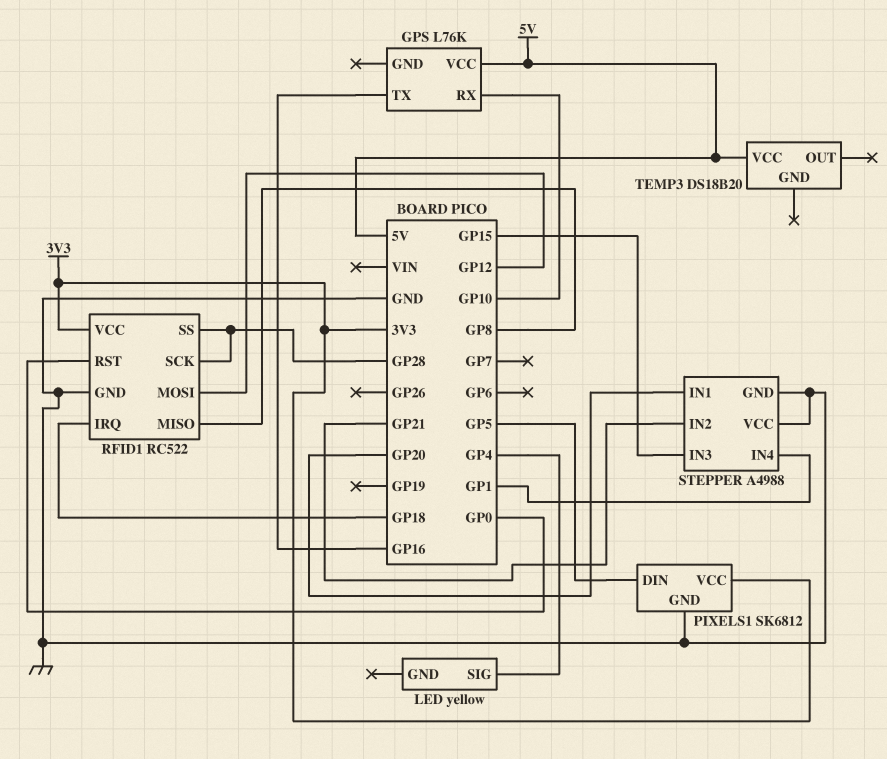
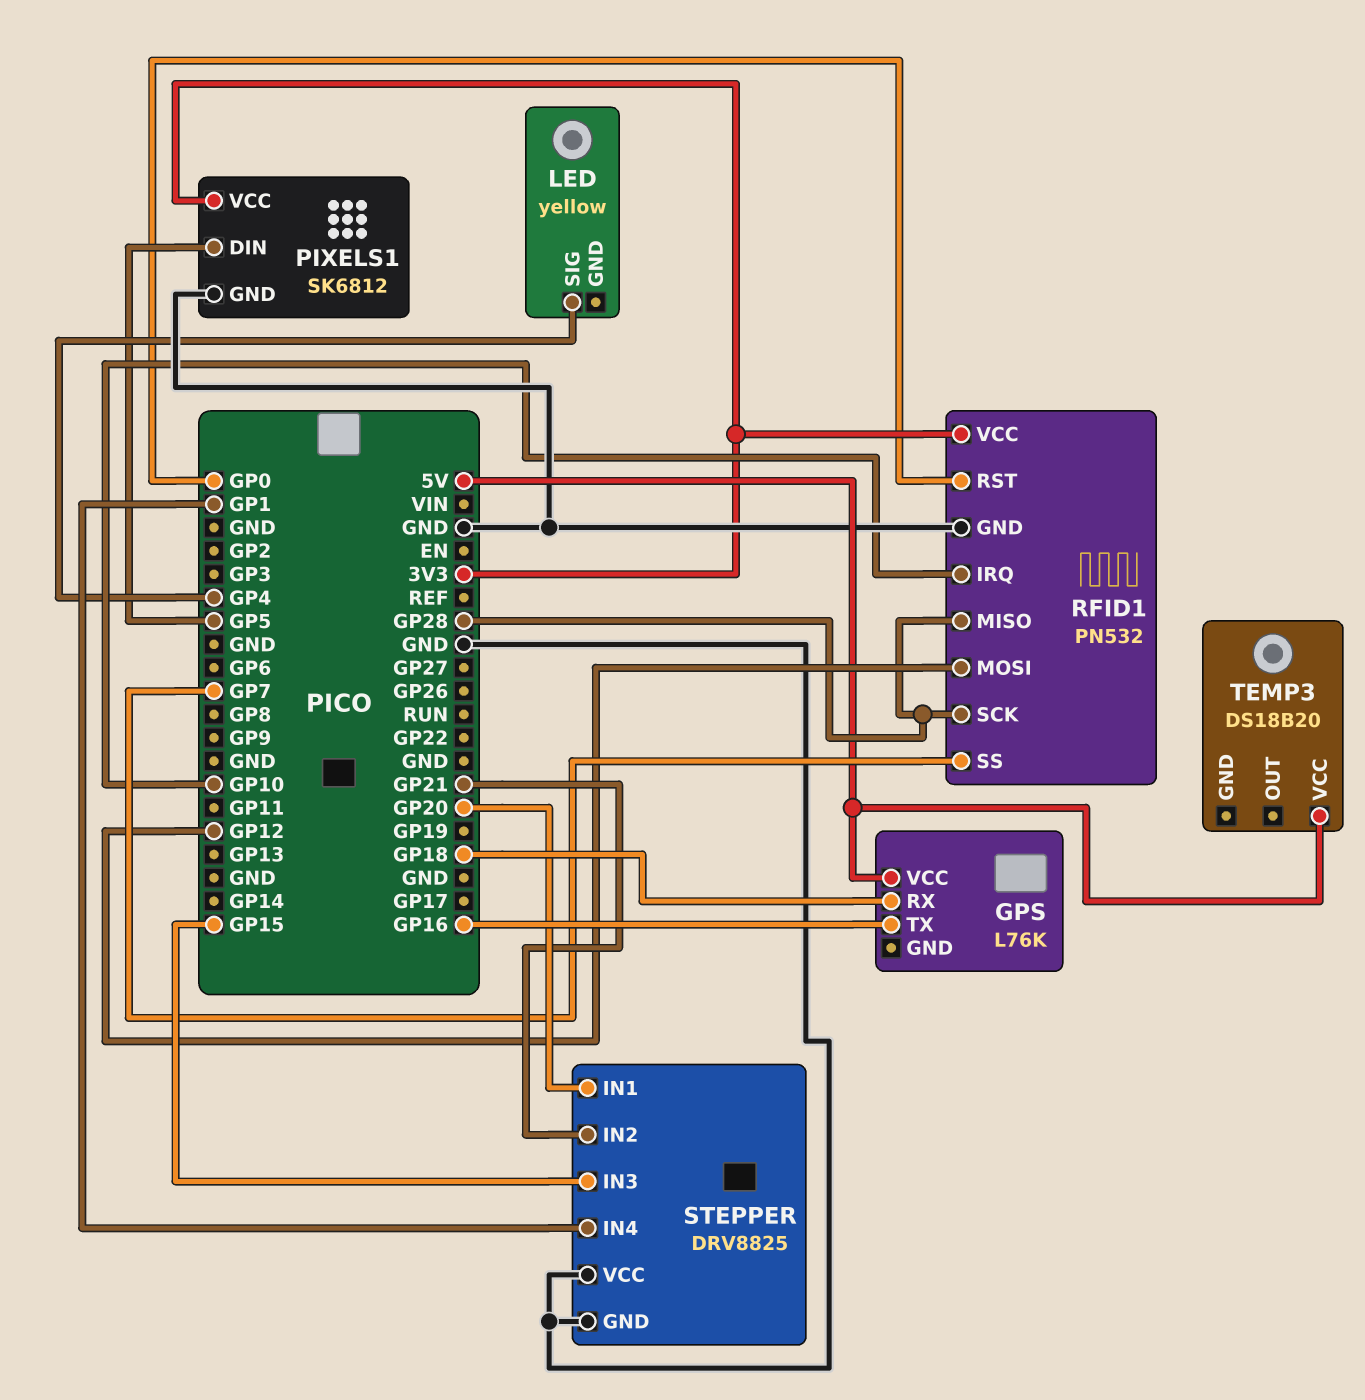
GPS pin RX: GP10 -> GP18
RFID1: RC522 -> PN532
RFID1 pin IRQ: GP18 -> GP10
RFID1 pin MISO: GP8 -> GP28
RFID1 pin SS: GP28 -> GP7
STEPPER: A4988 -> DRV8825

